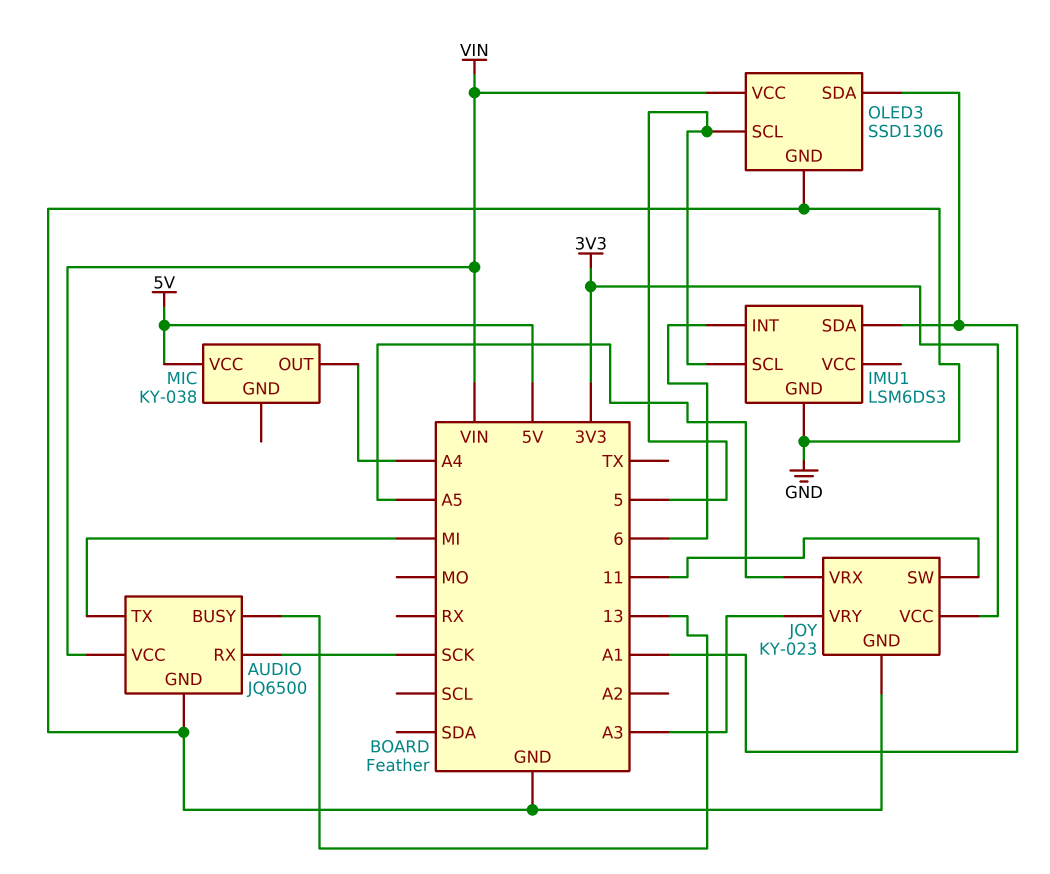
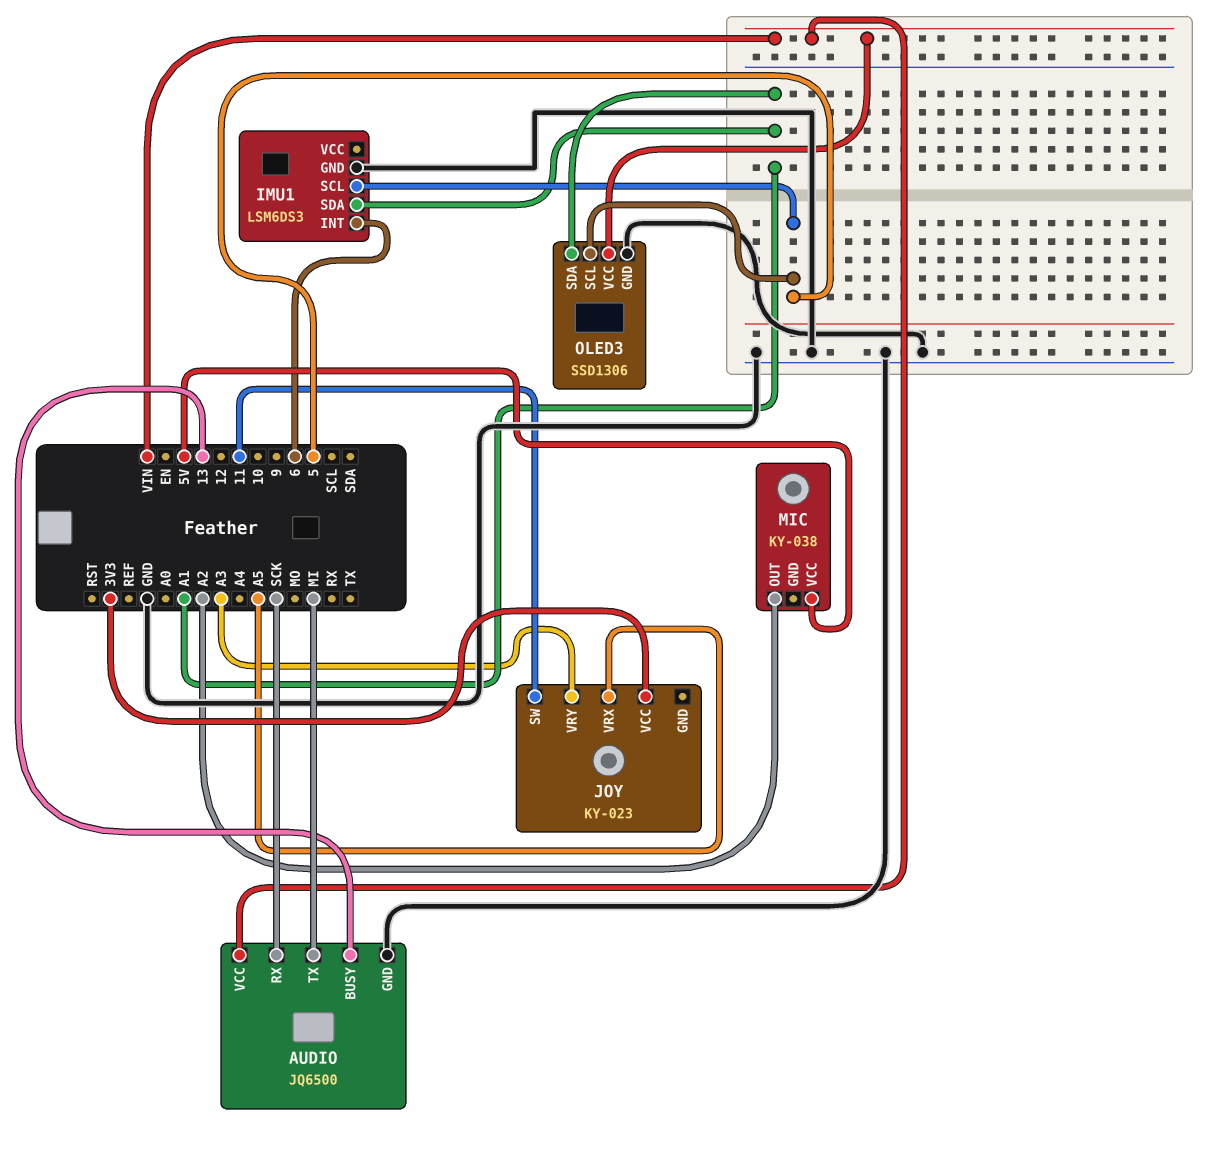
JOY pin GND: GND -> none
MIC pin OUT: A4 -> A2

